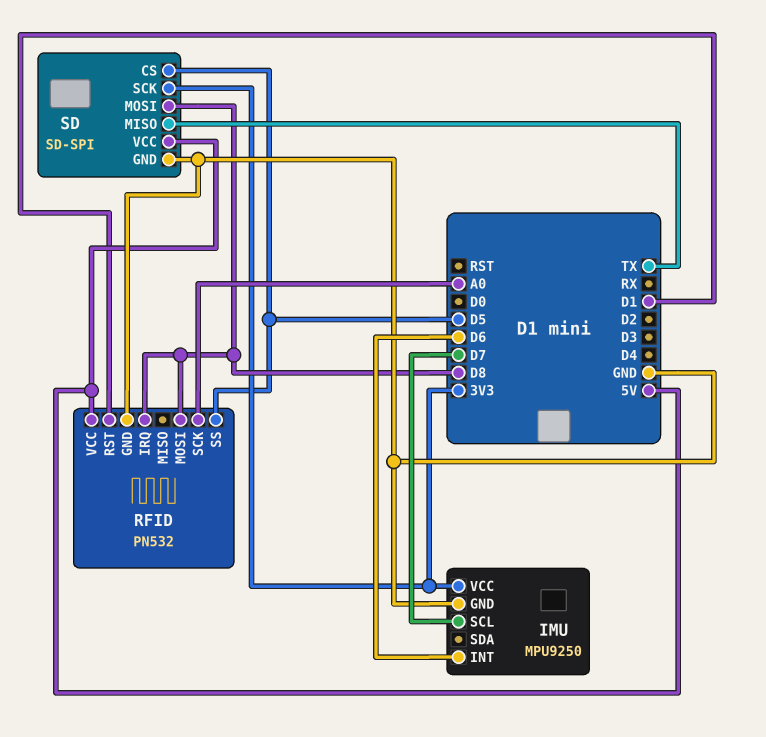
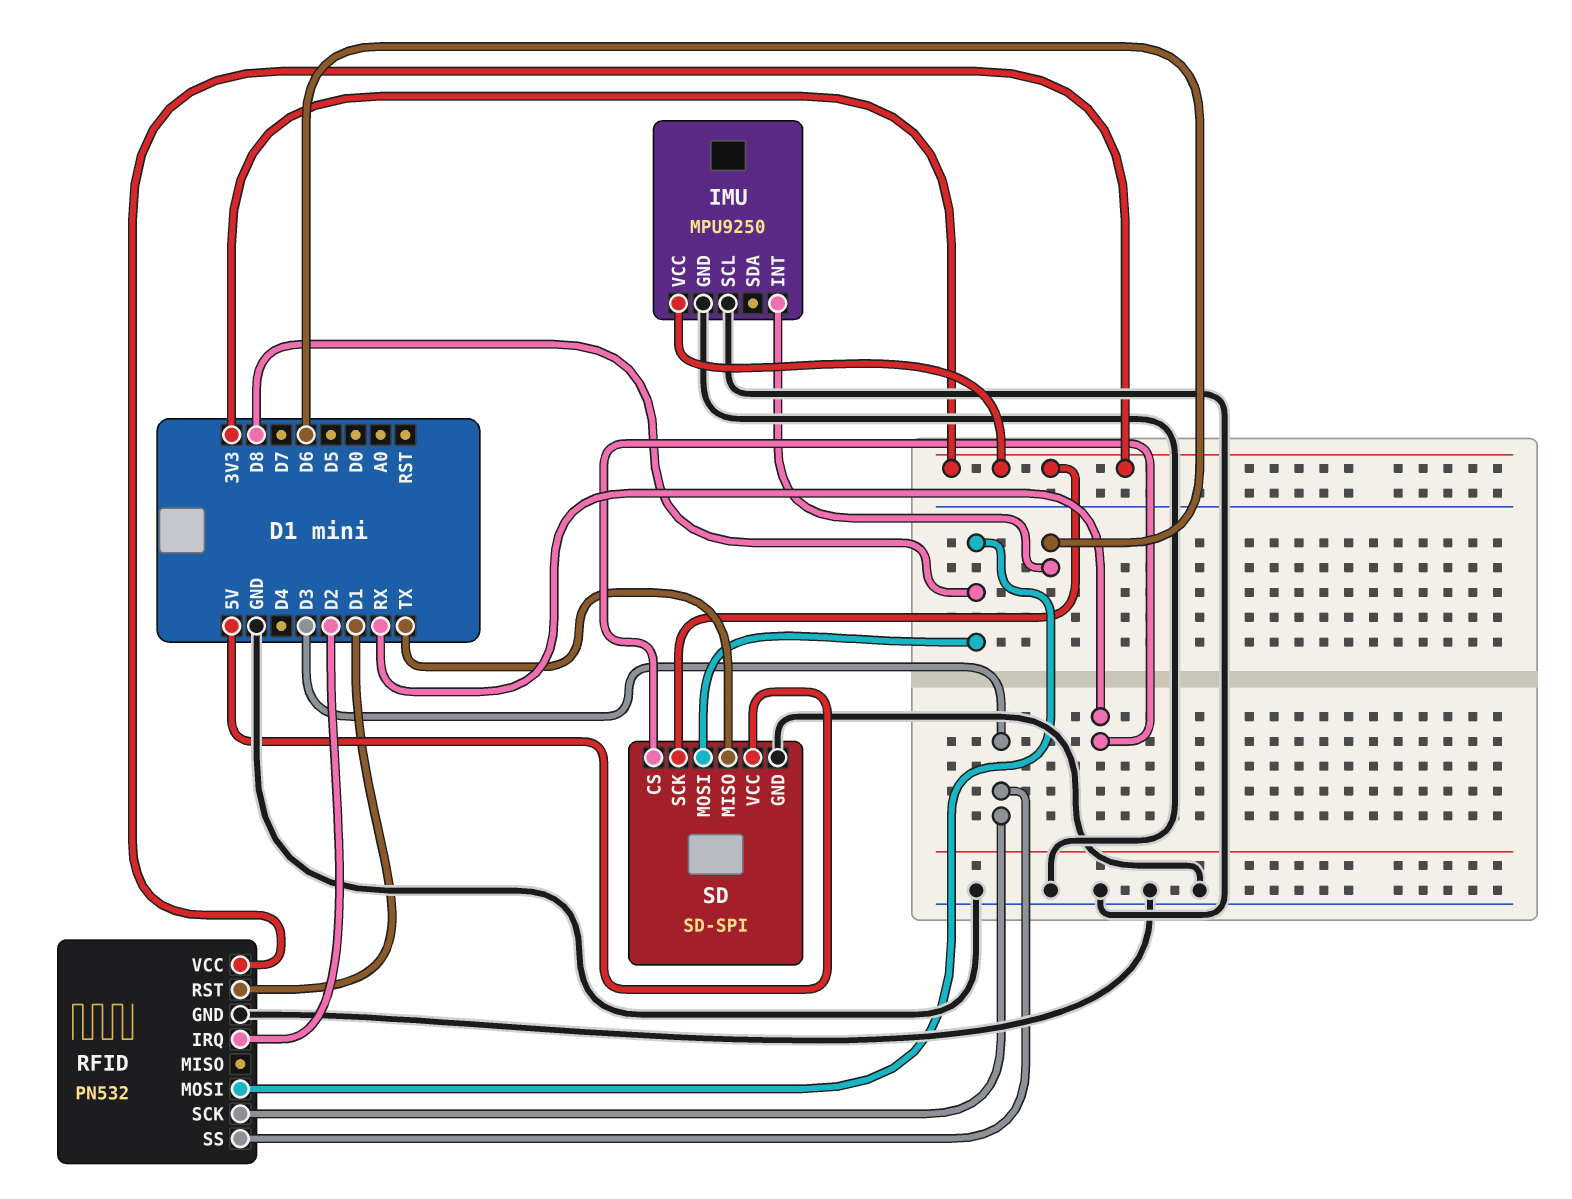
IMU pin SCL: D7 -> GND
RFID pin IRQ: D8 -> D2
RFID pin SCK: A0 -> D3
RFID pin SS: D5 -> D3
RFID pin VCC: 5V -> 3V3
SD pin CS: D5 -> RX

